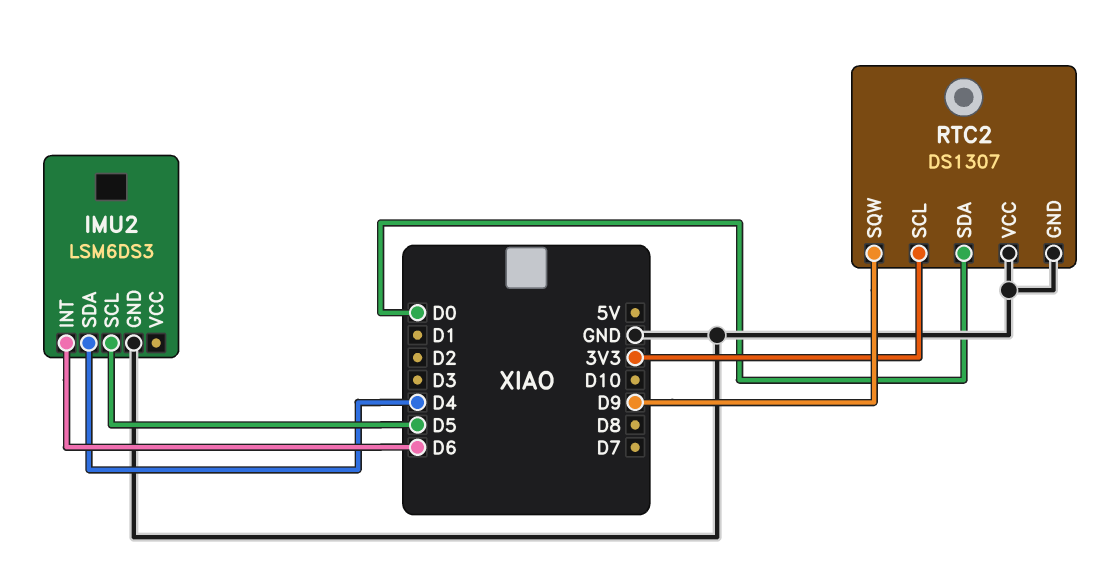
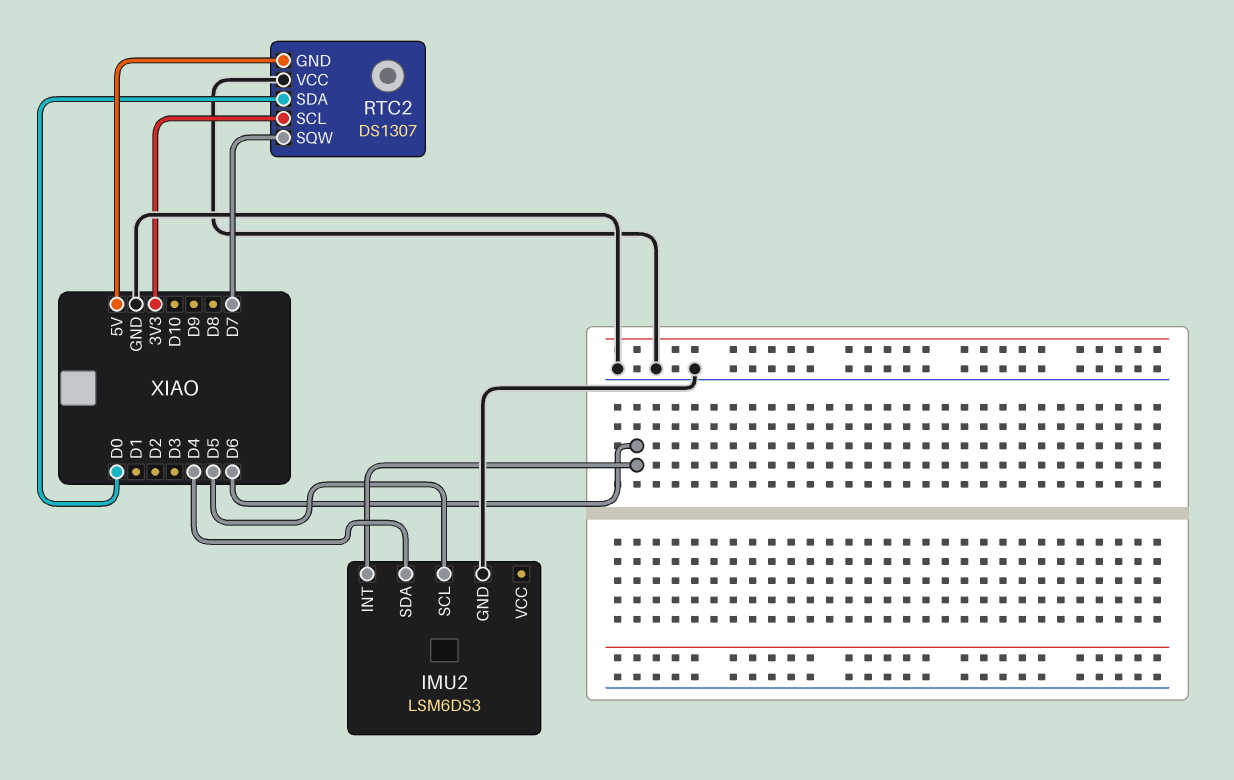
RTC2 pin GND: GND -> 5V
RTC2 pin SQW: D9 -> D7

